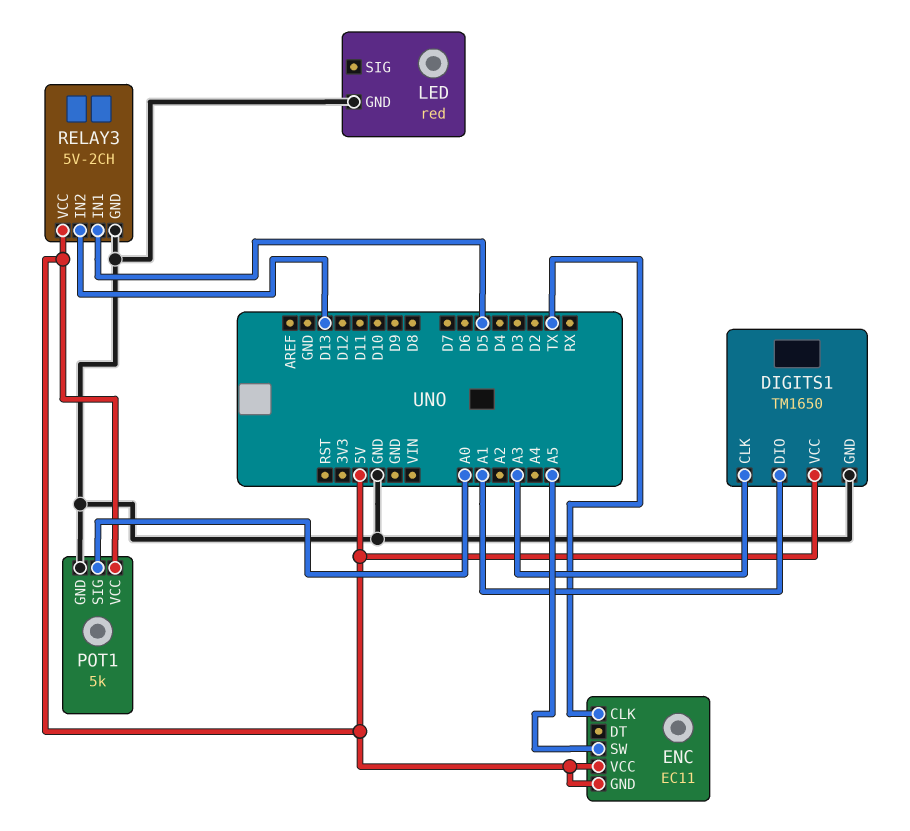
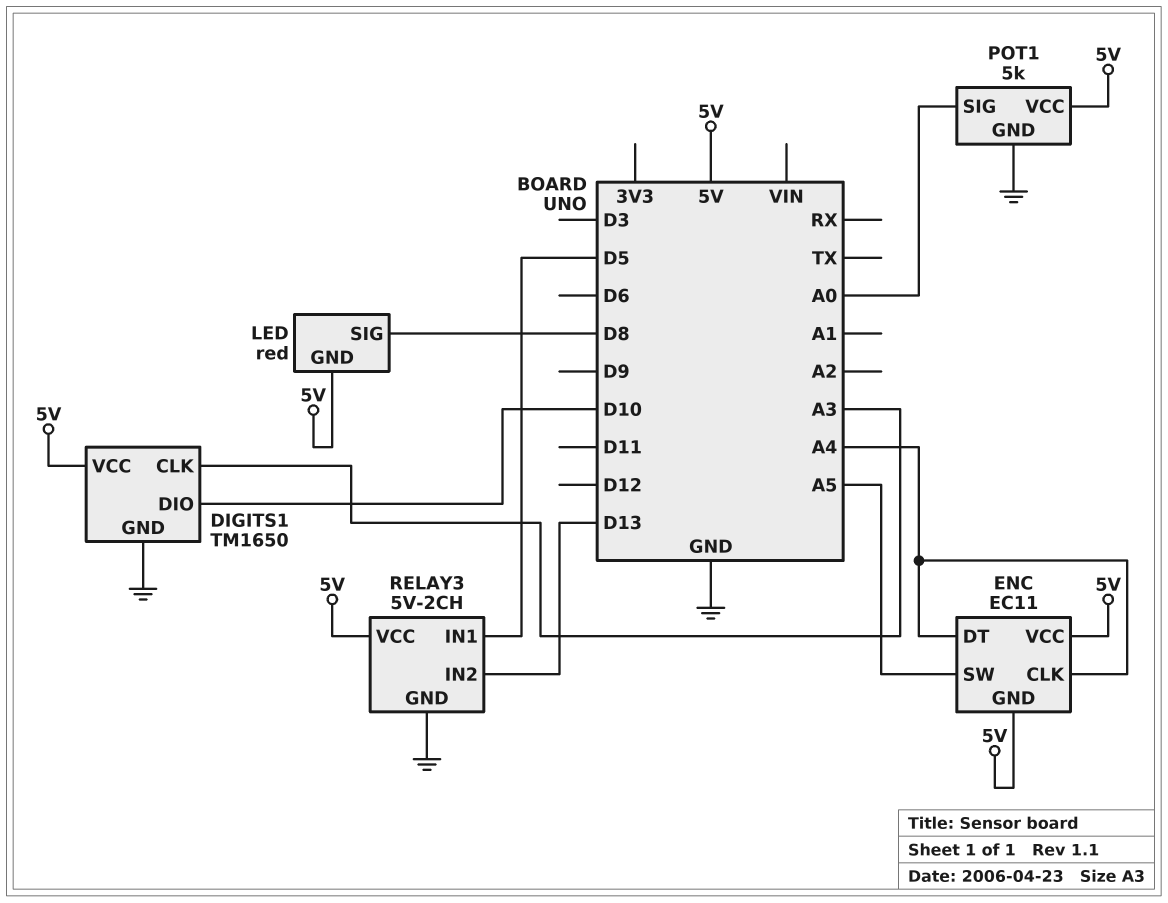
DIGITS1 pin DIO: A1 -> D10
ENC pin CLK: TX -> A4
ENC pin DT: none -> A4
LED pin GND: GND -> 5V
LED pin SIG: none -> D8

